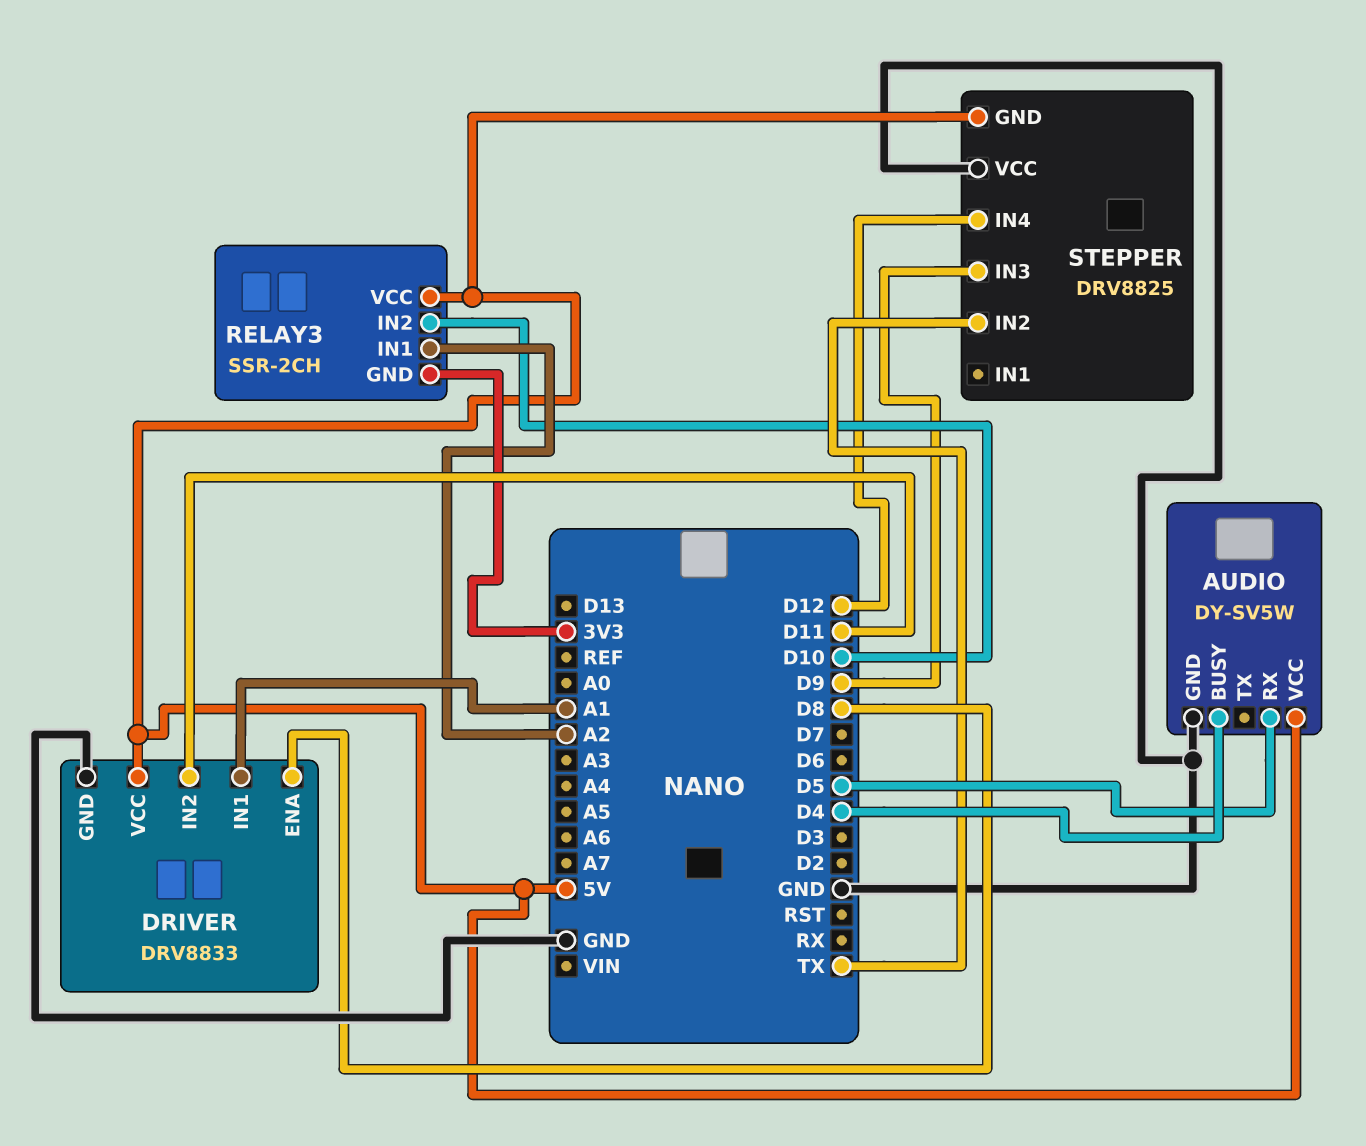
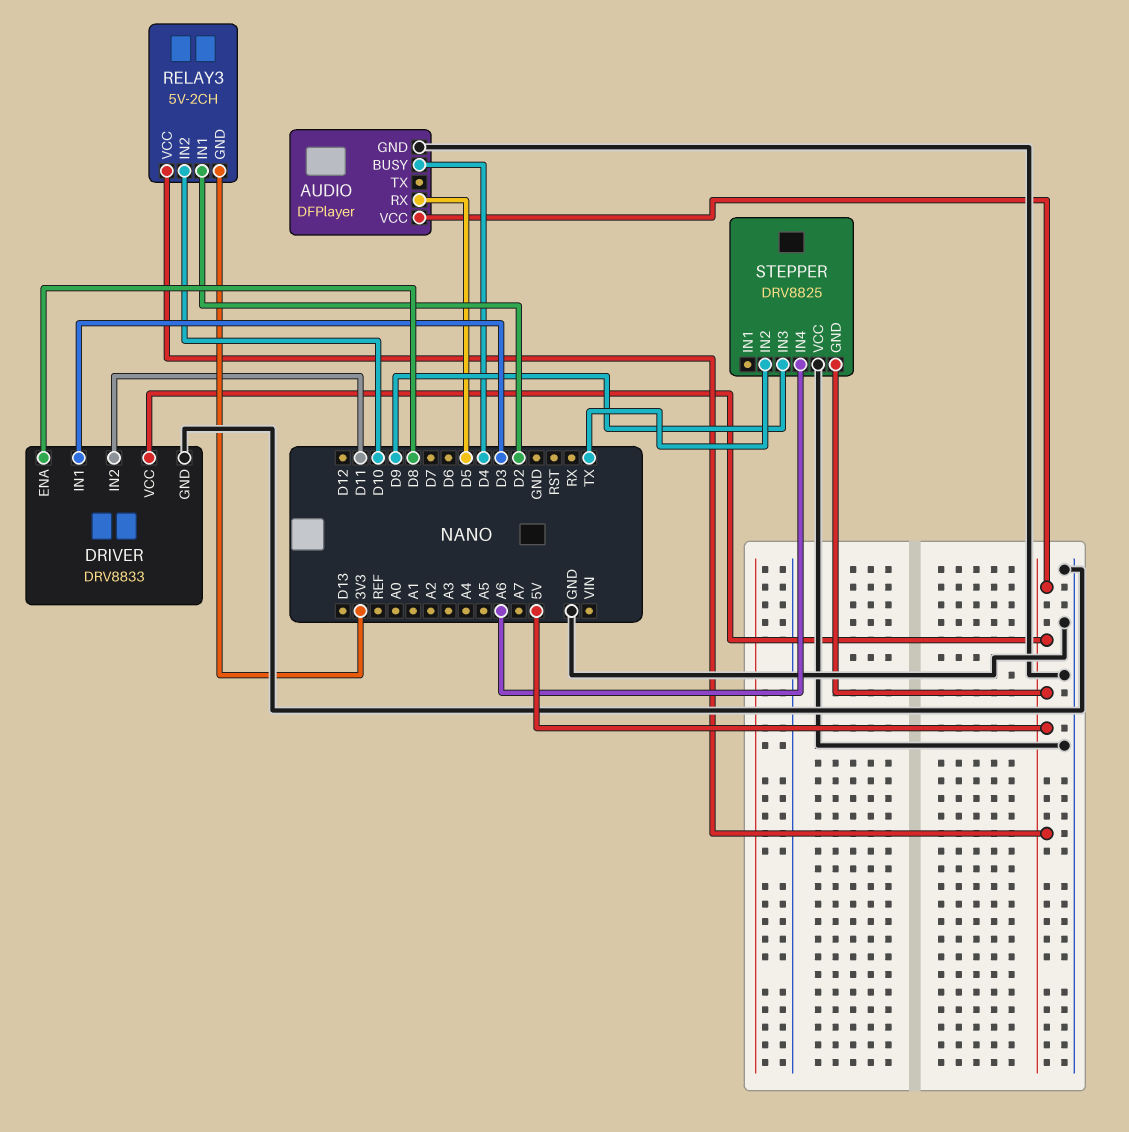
AUDIO: DY-SV5W -> DFPlayer
DRIVER pin IN1: A1 -> D3
RELAY3: SSR-2CH -> 5V-2CH
RELAY3 pin IN1: A2 -> D2
STEPPER pin IN4: D12 -> A6

